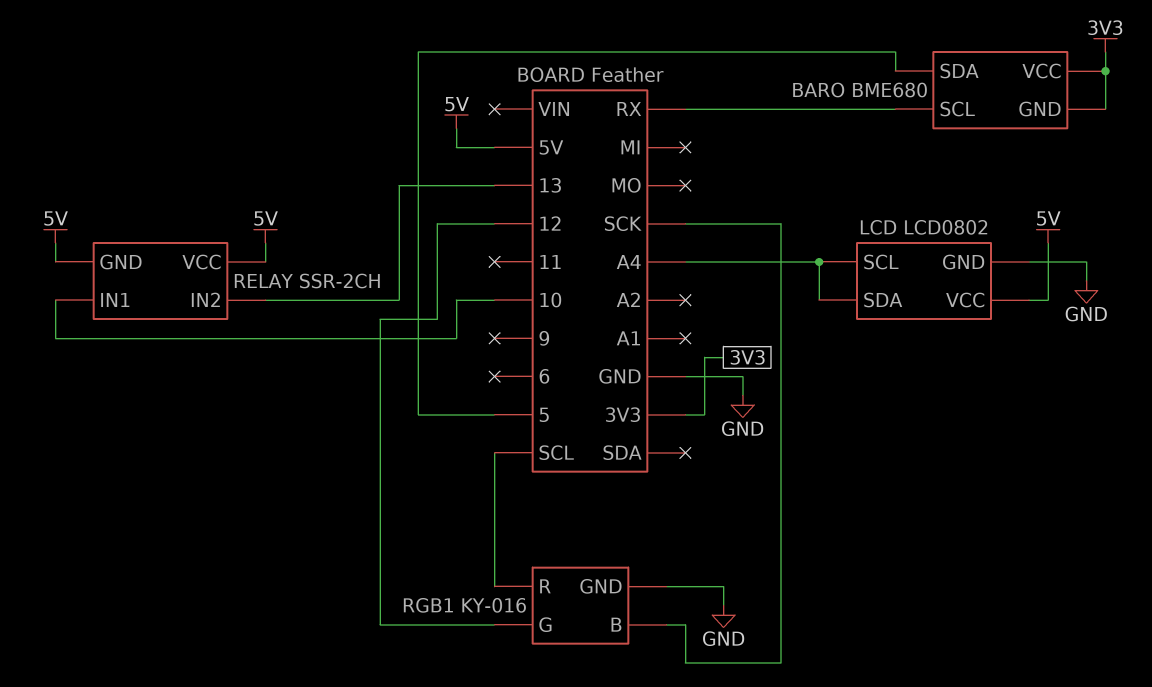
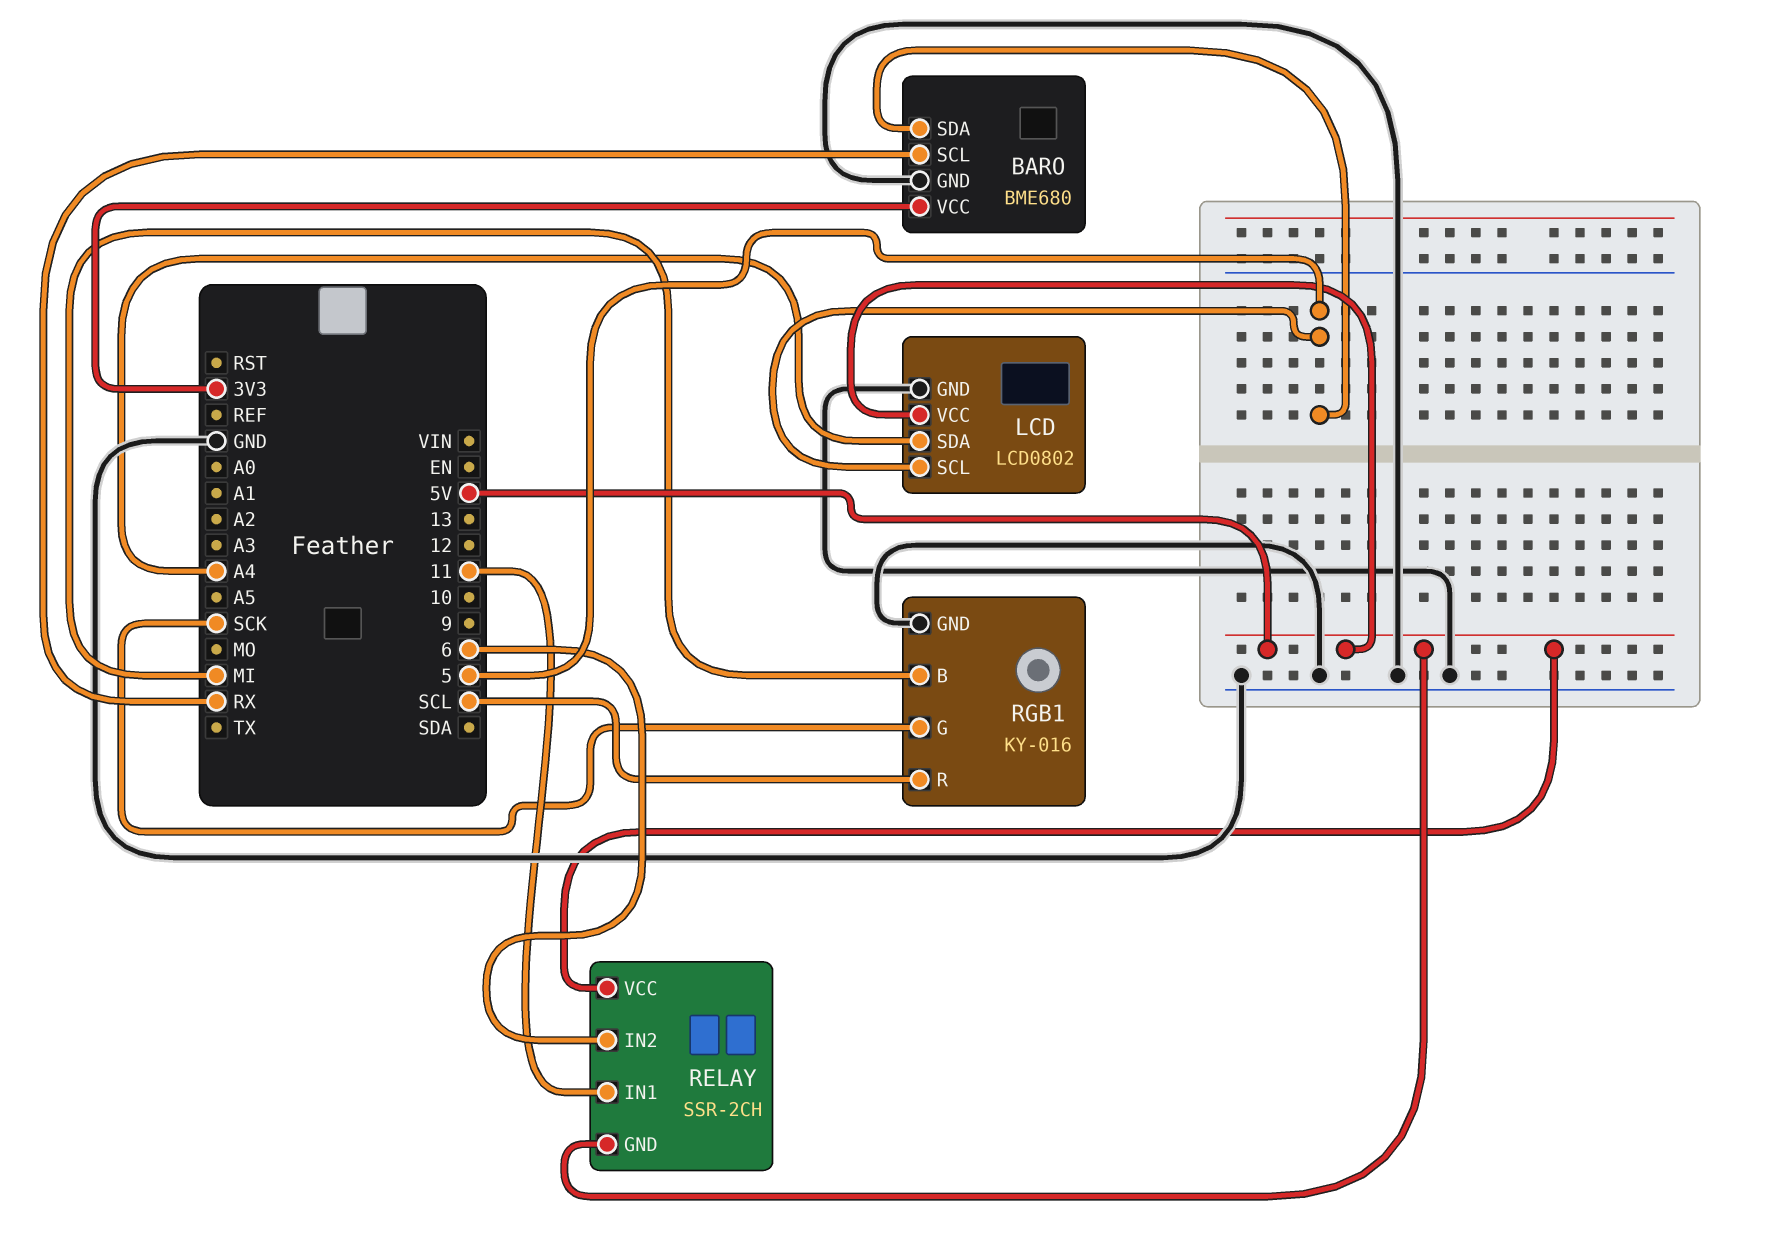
BARO pin GND: 3V3 -> GND
LCD pin SCL: A4 -> 5
RELAY pin IN1: 10 -> 11
RELAY pin IN2: 13 -> 6
RGB1 pin B: SCK -> MI
RGB1 pin G: 12 -> SCK

